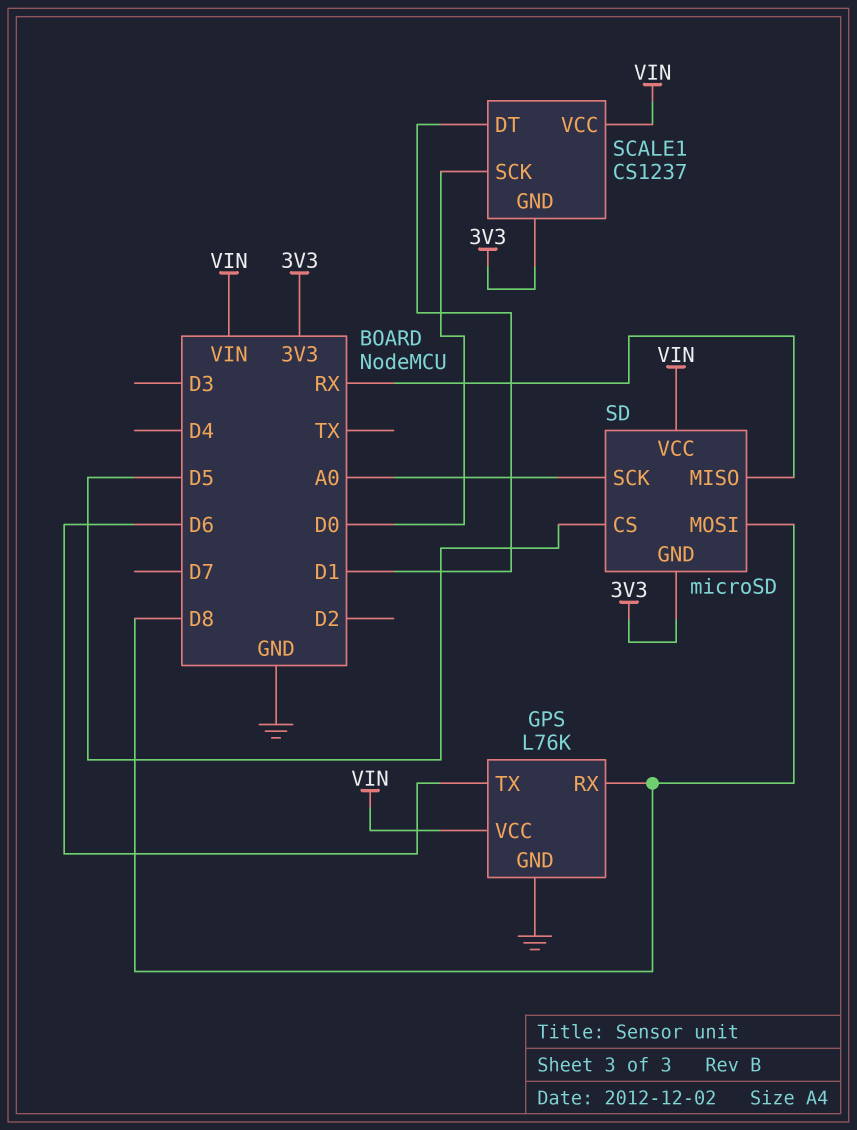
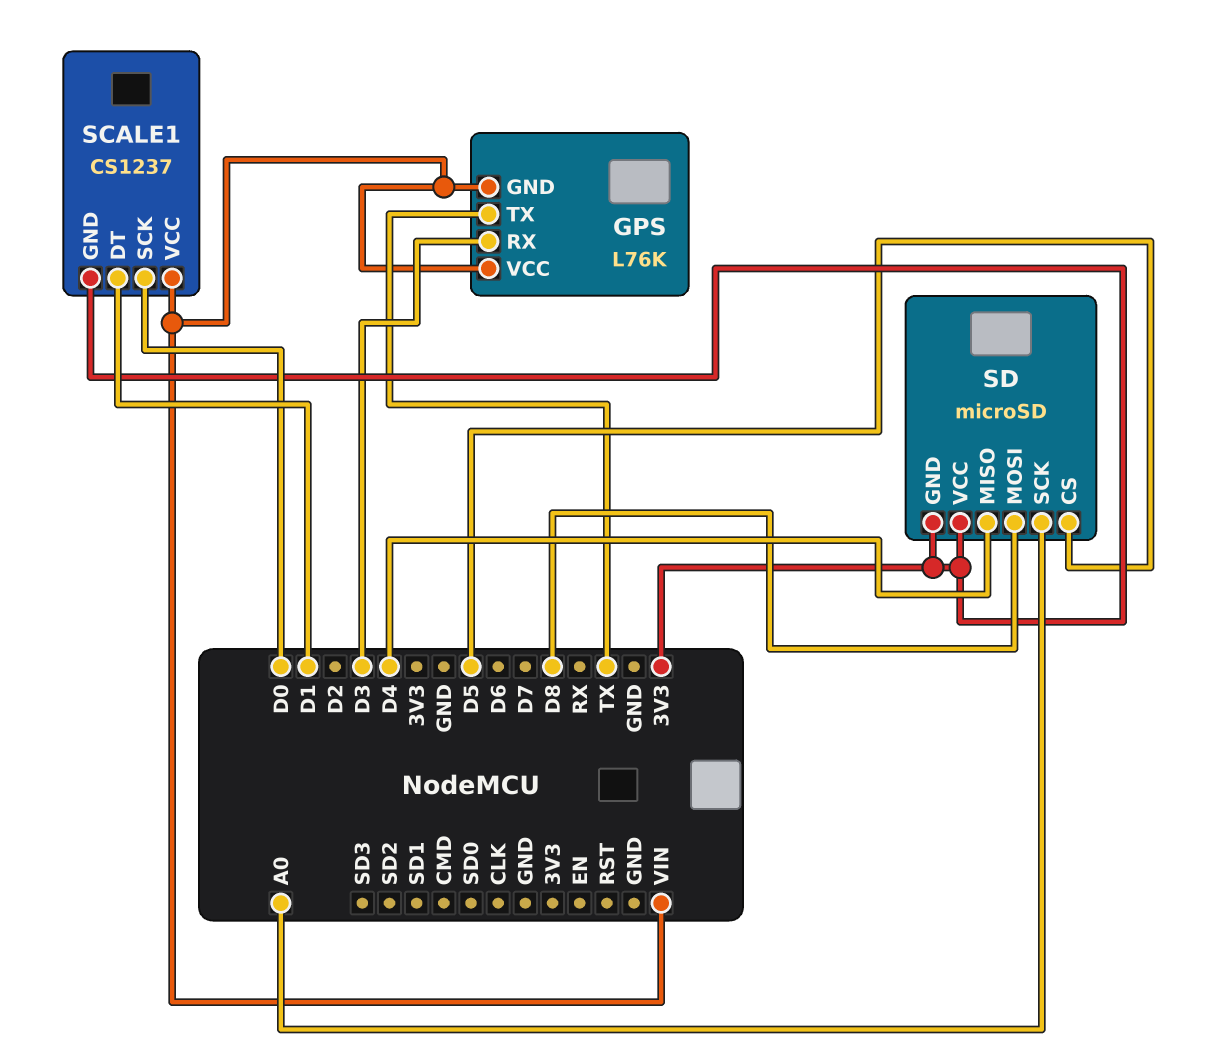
GPS pin GND: GND -> VIN
GPS pin RX: D8 -> D3
GPS pin TX: D6 -> TX
SD pin MISO: RX -> D4
SD pin VCC: VIN -> 3V3

